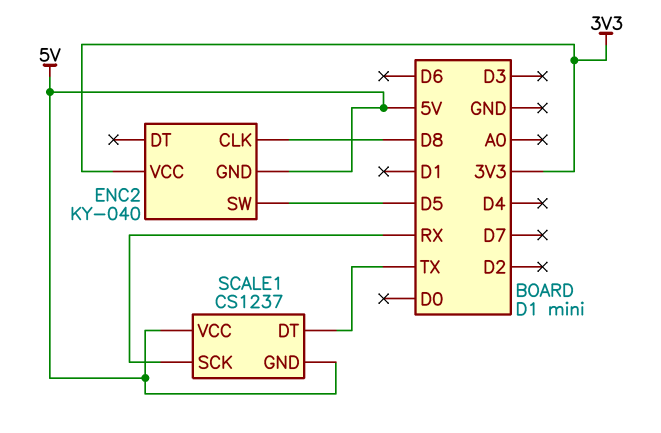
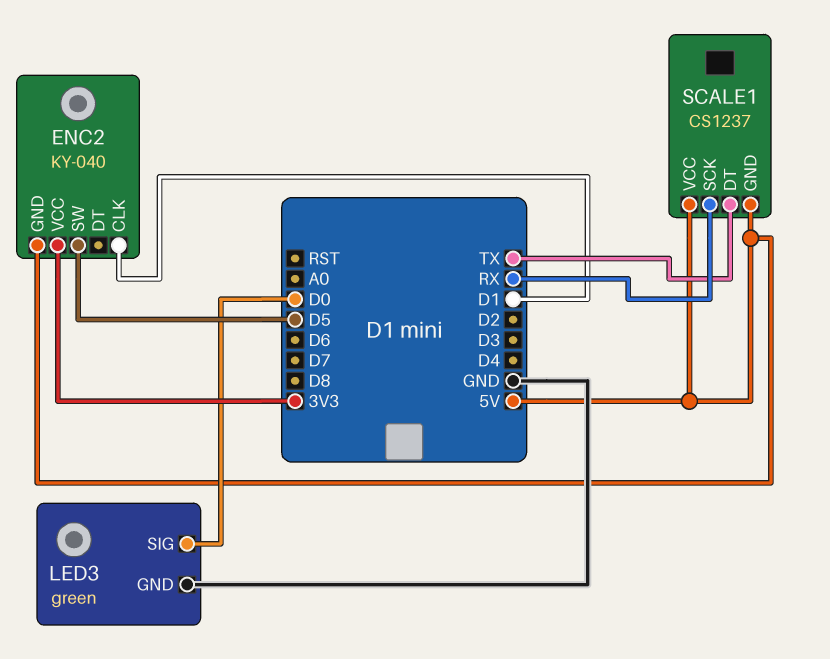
ENC2 pin CLK: D8 -> D1
LED3: none -> green
LED3 pin GND: none -> GND
LED3 pin SIG: none -> D0

